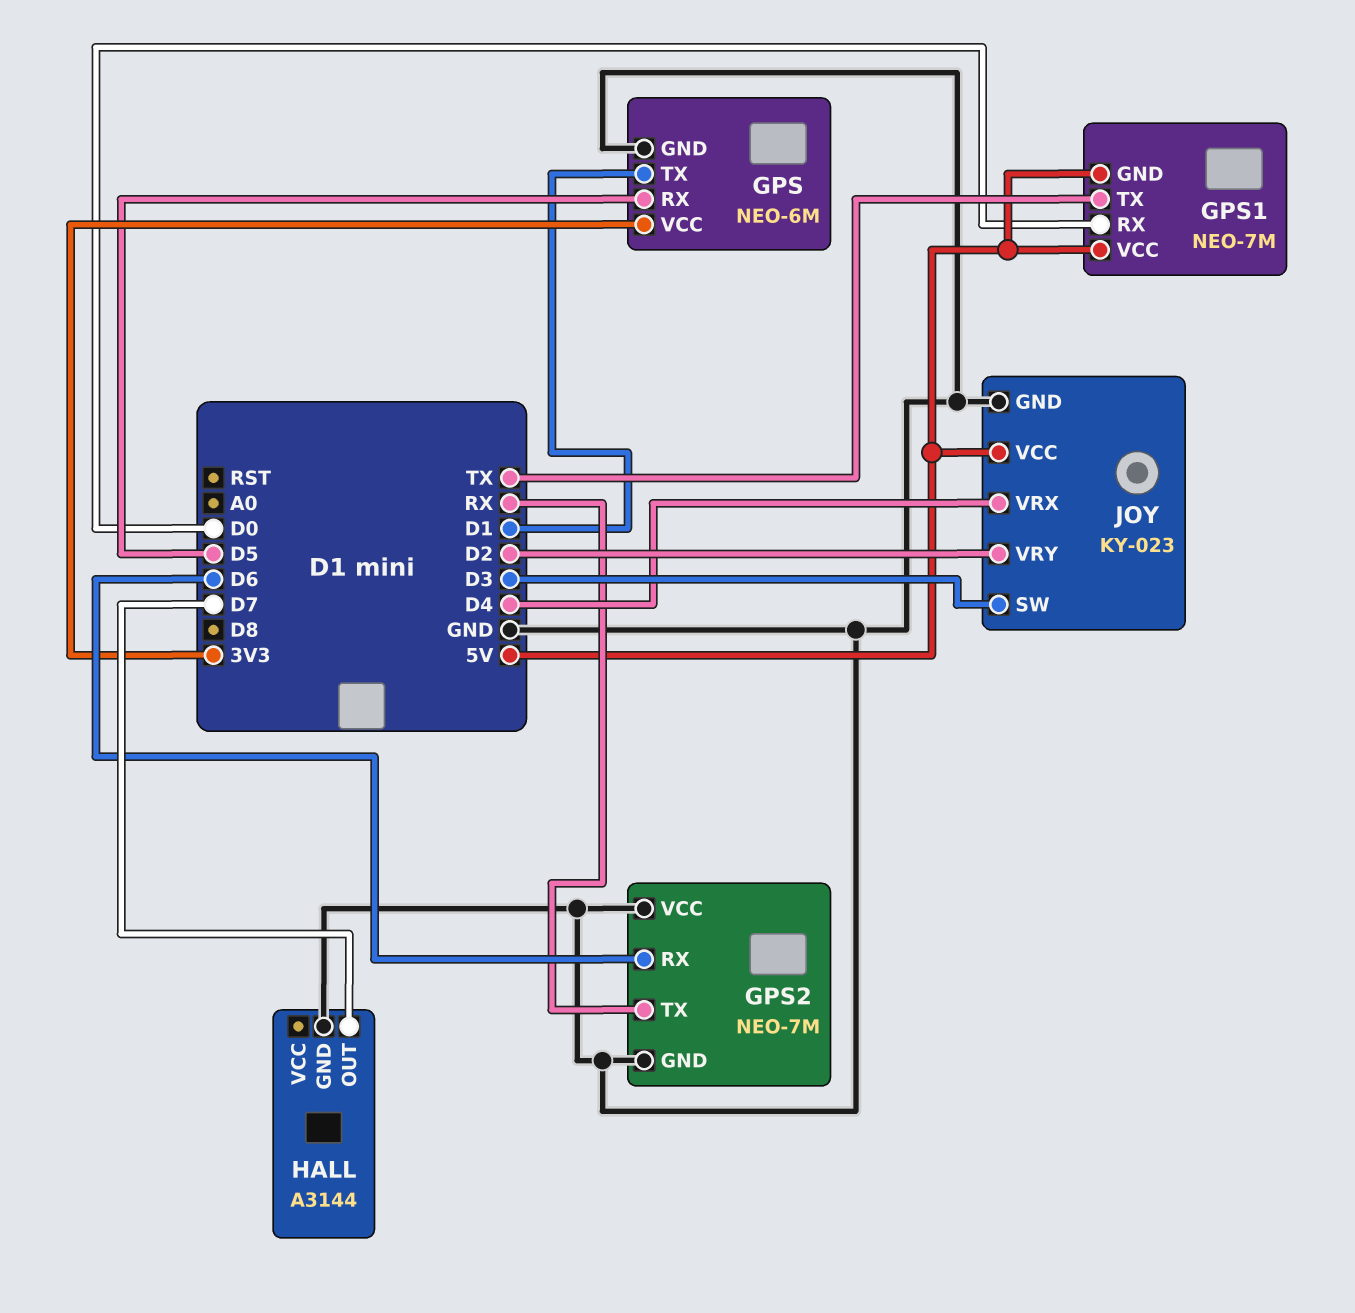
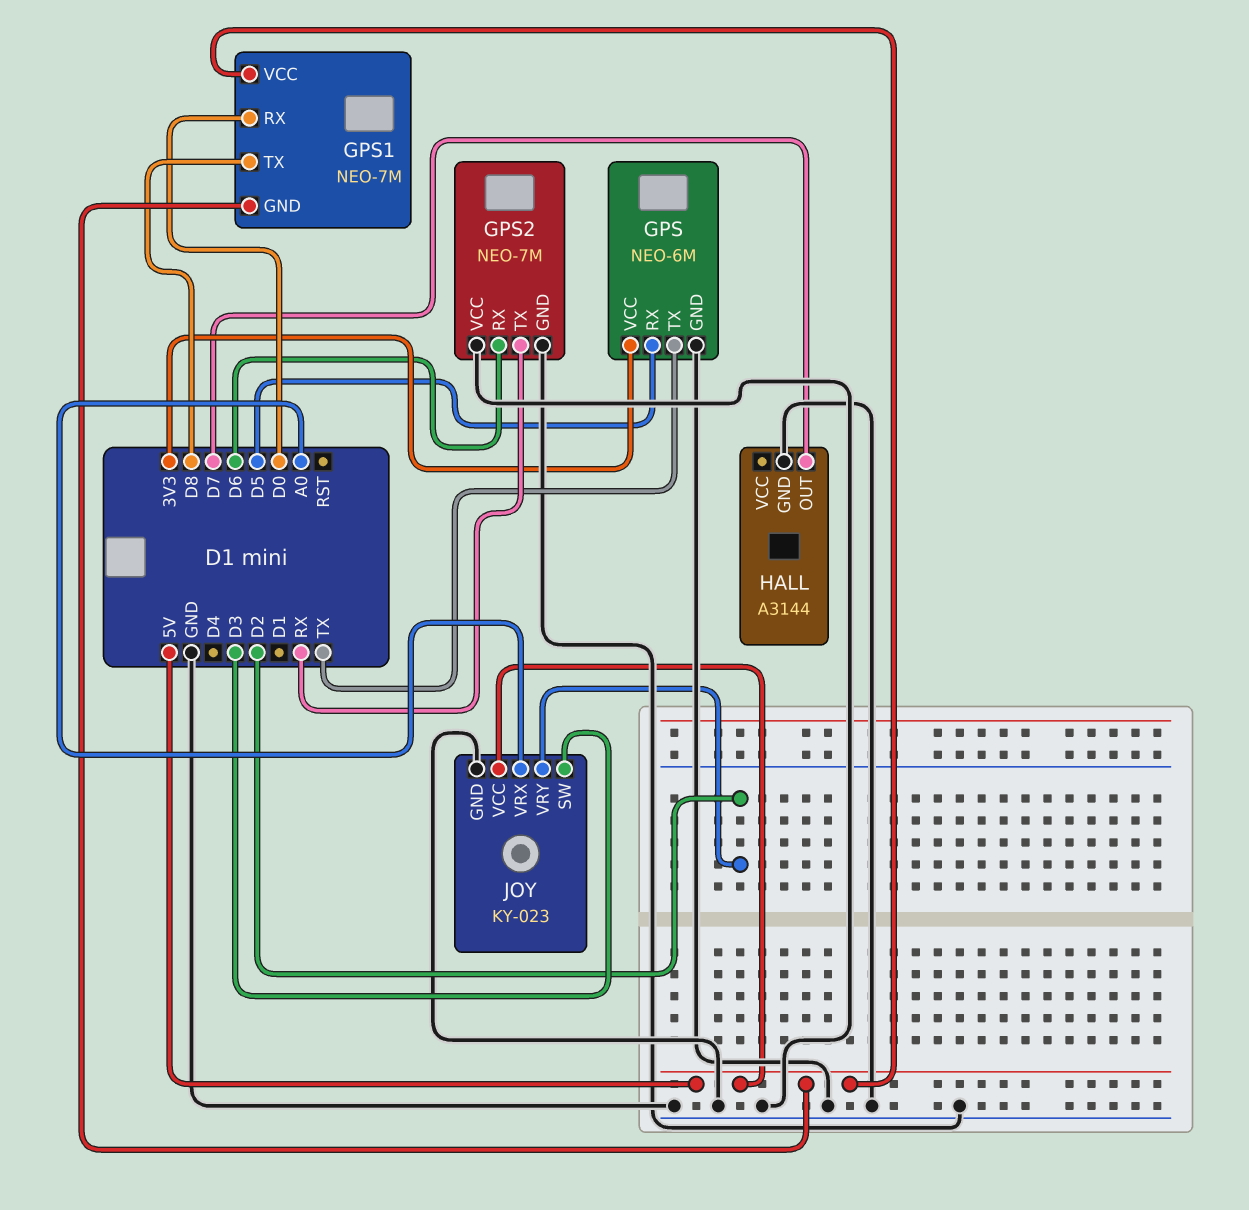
GPS pin TX: D1 -> TX
GPS1 pin TX: TX -> D8
JOY pin VRX: D4 -> A0

